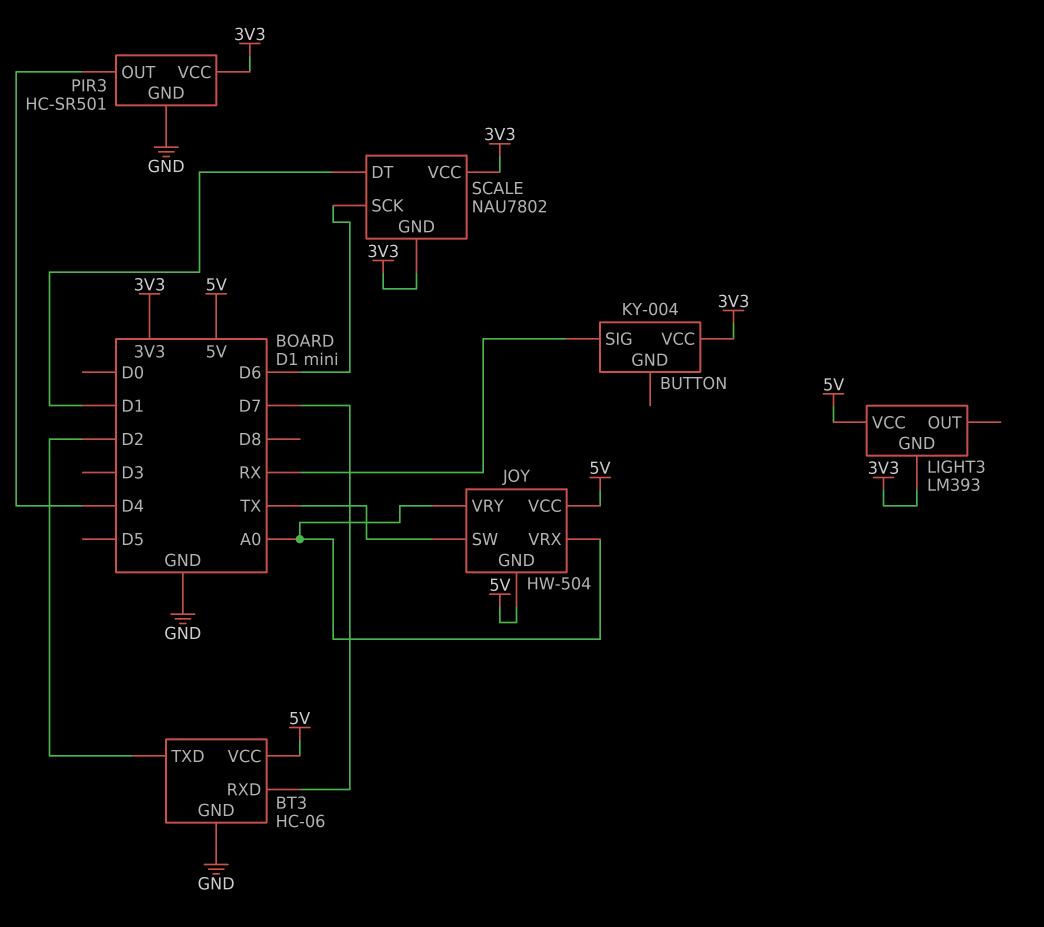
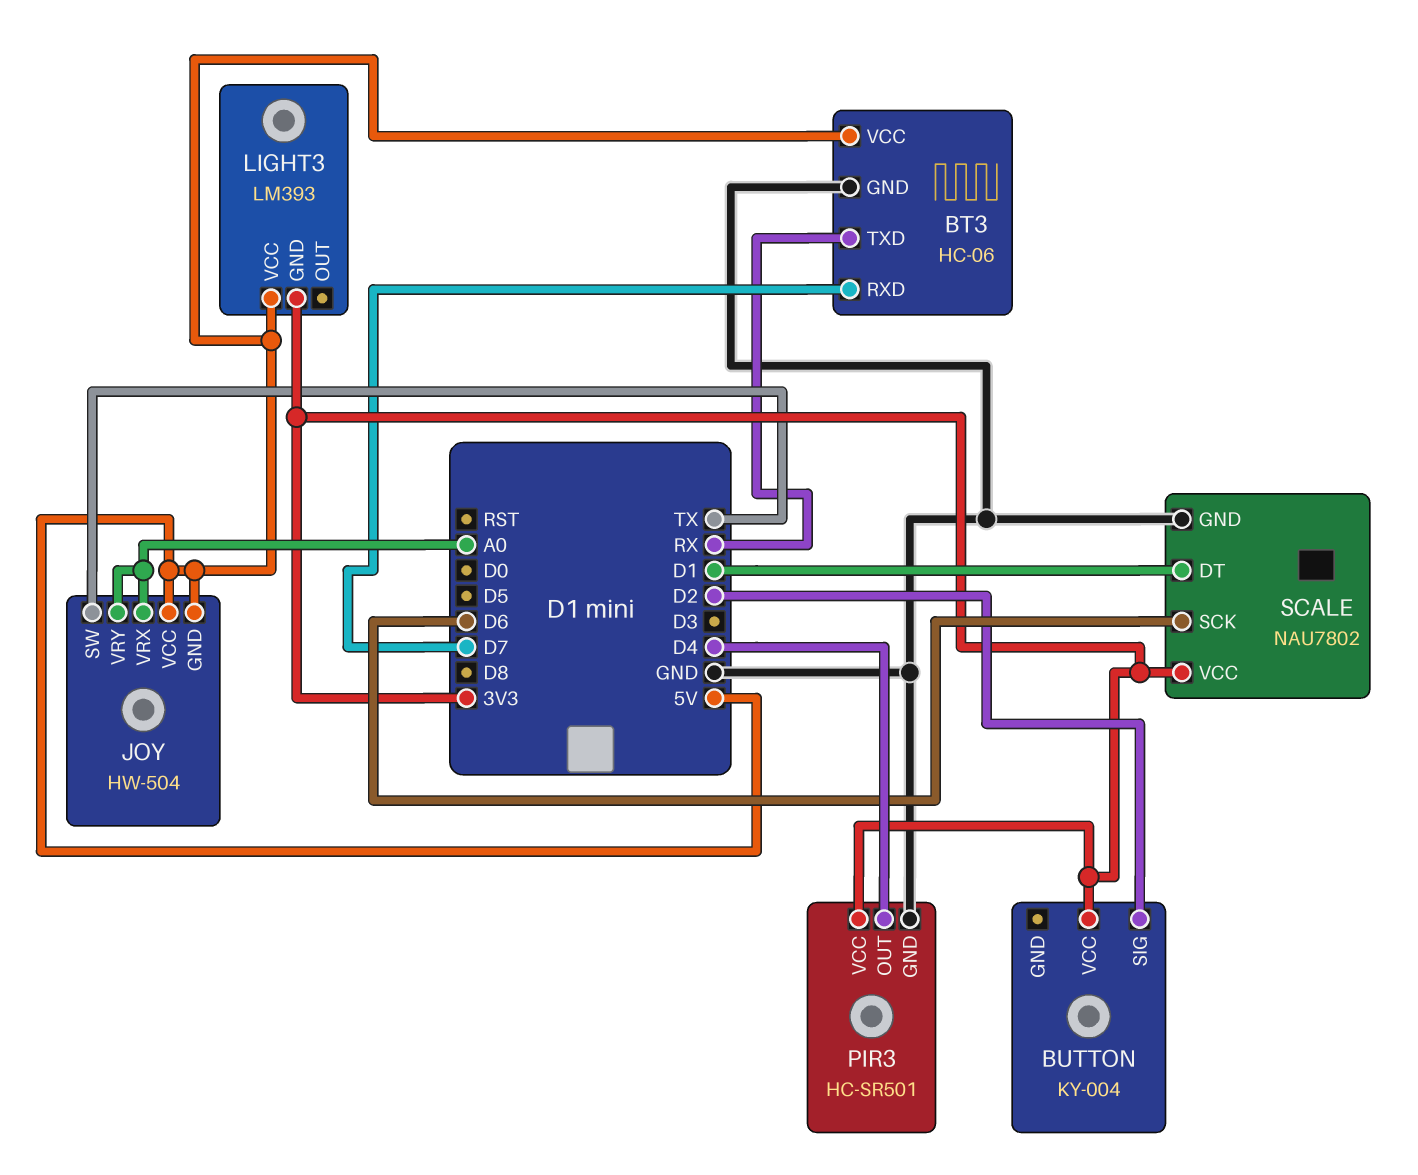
BT3 pin TXD: D2 -> RX
BUTTON pin SIG: RX -> D2
SCALE pin GND: 3V3 -> GND

